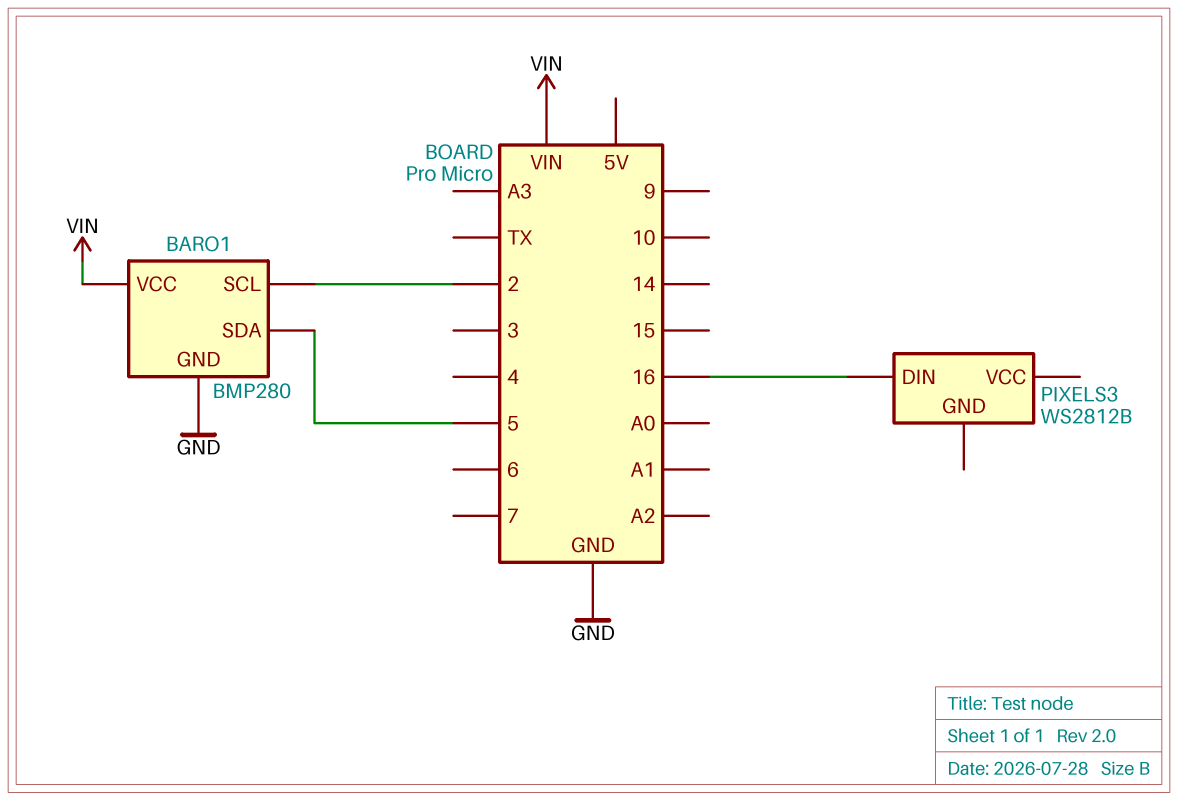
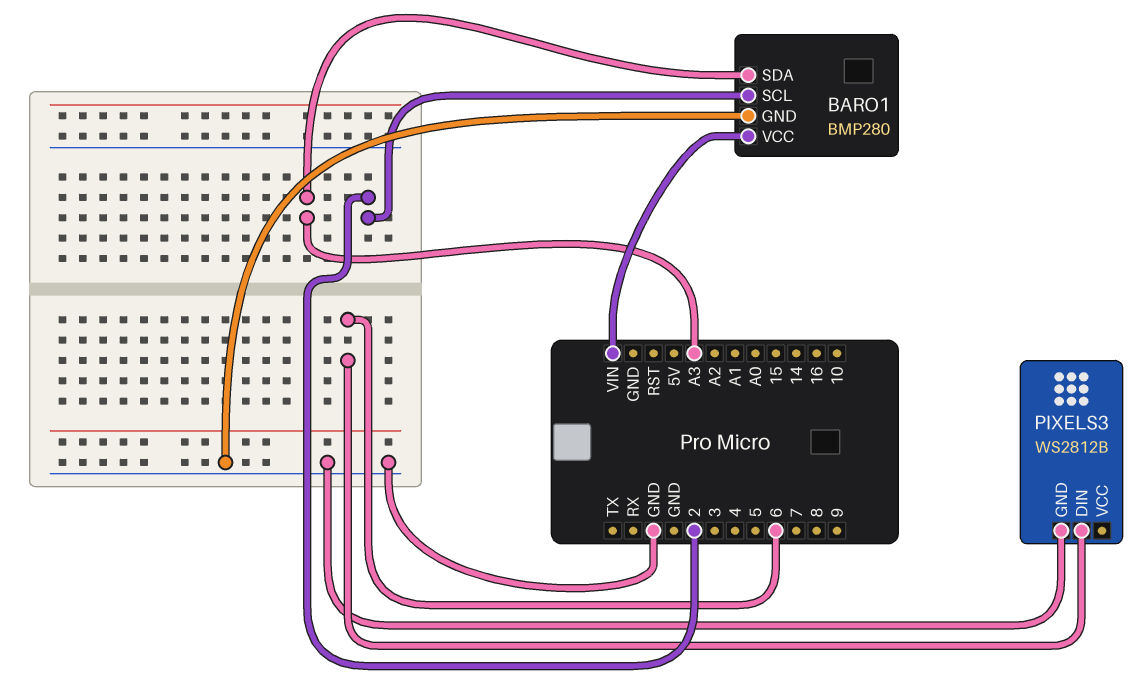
BARO1 pin SDA: 5 -> A3
PIXELS3 pin DIN: 16 -> 6
PIXELS3 pin GND: none -> GND

